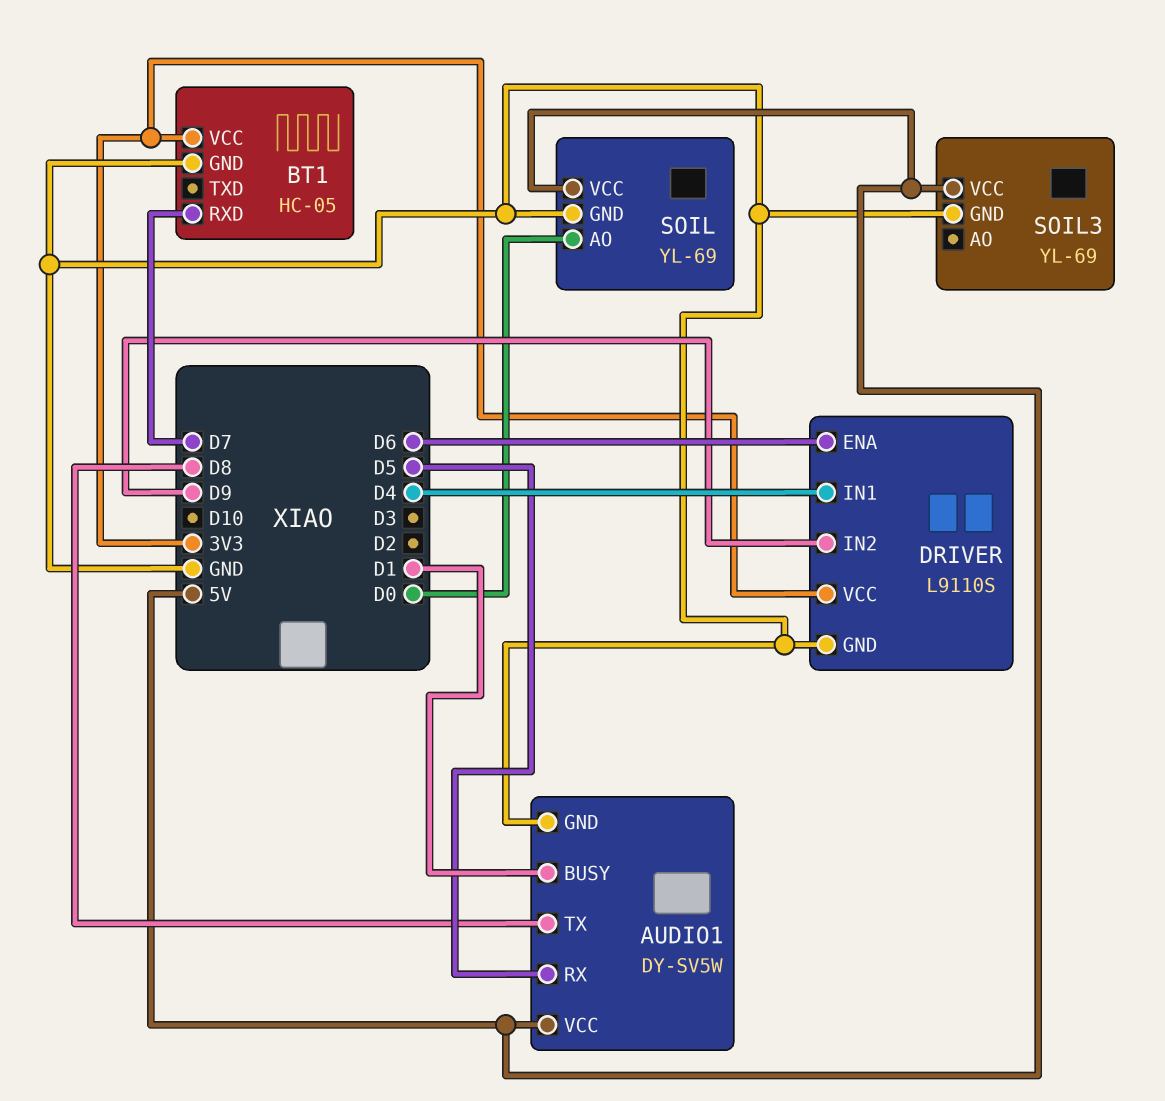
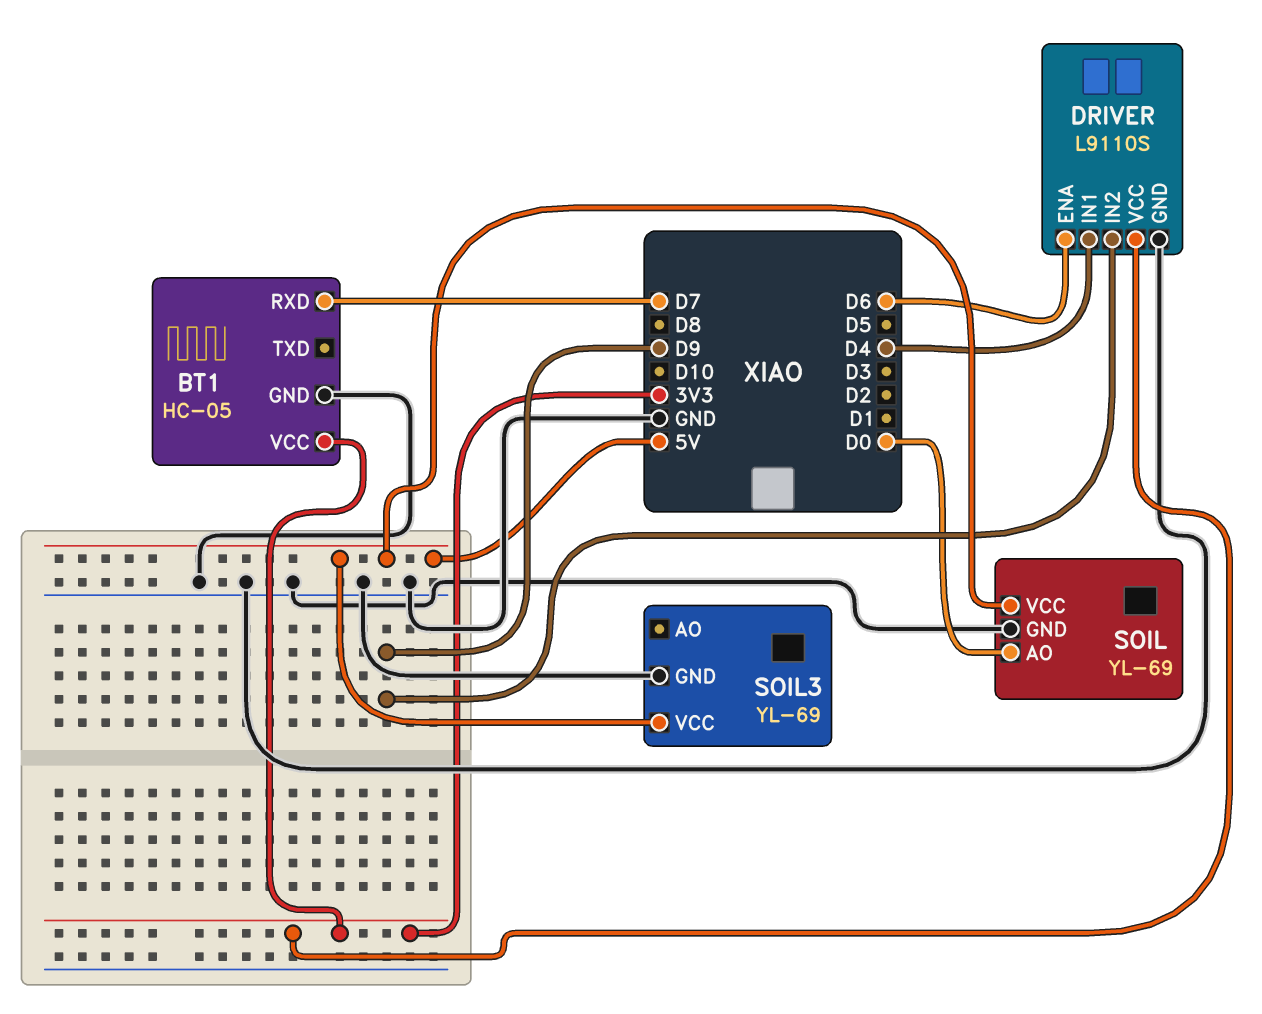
AUDIO1: DY-SV5W -> none
AUDIO1 pin BUSY: D1 -> none
AUDIO1 pin GND: GND -> none
AUDIO1 pin RX: D5 -> none
AUDIO1 pin TX: D8 -> none
AUDIO1 pin VCC: 5V -> none

